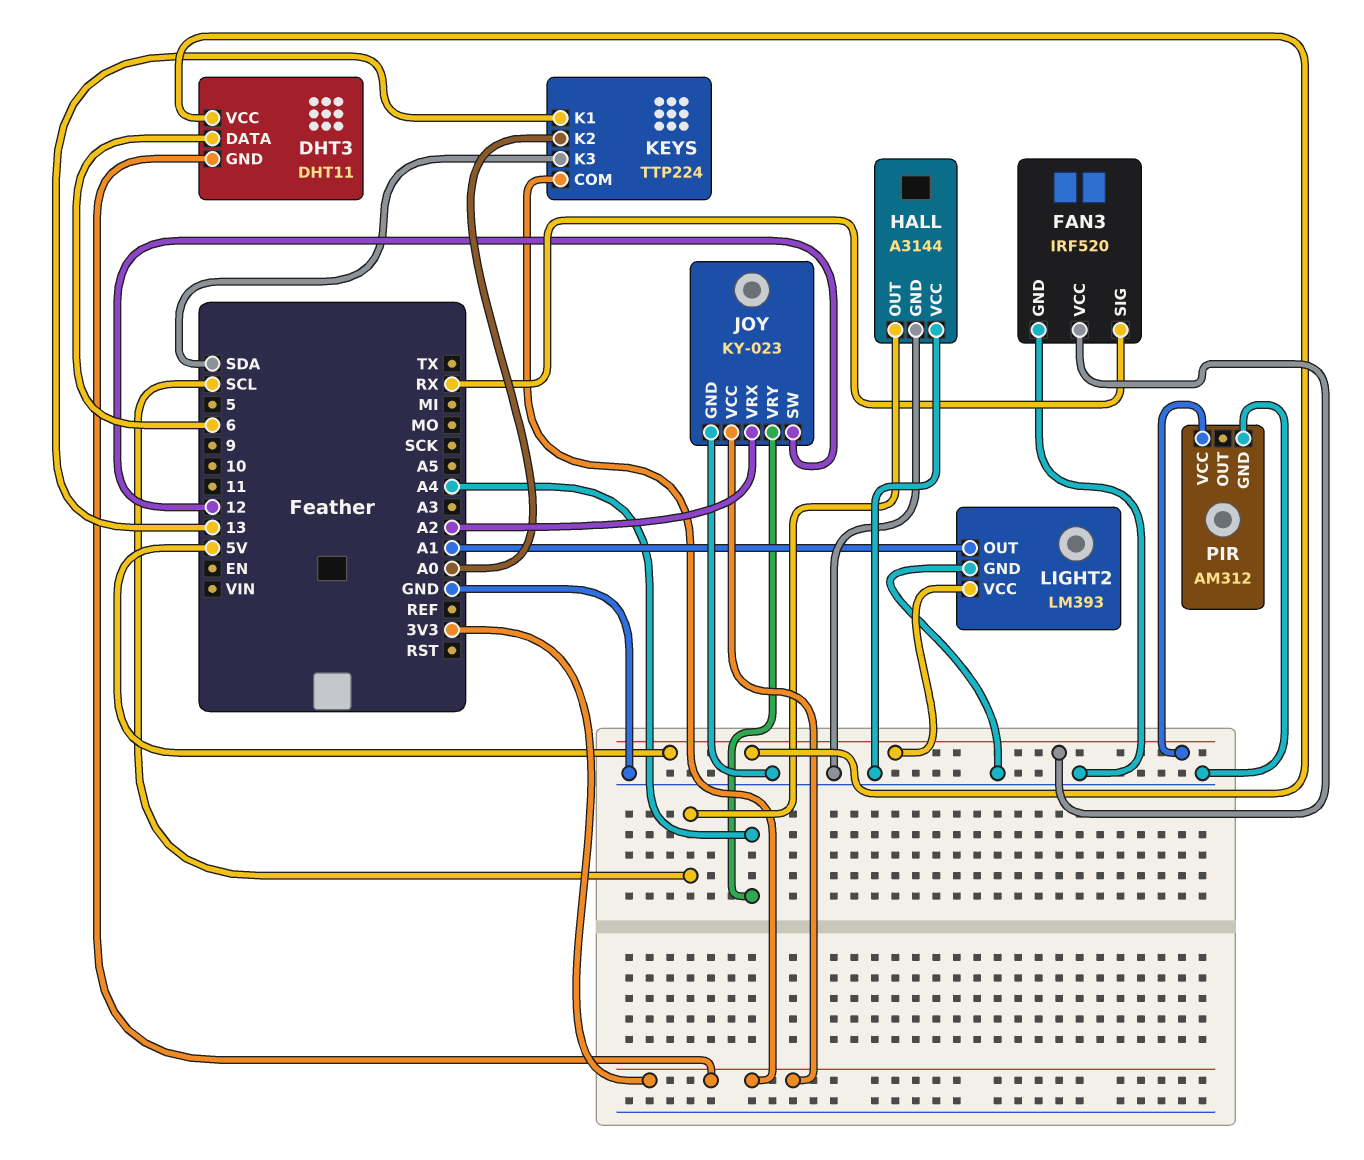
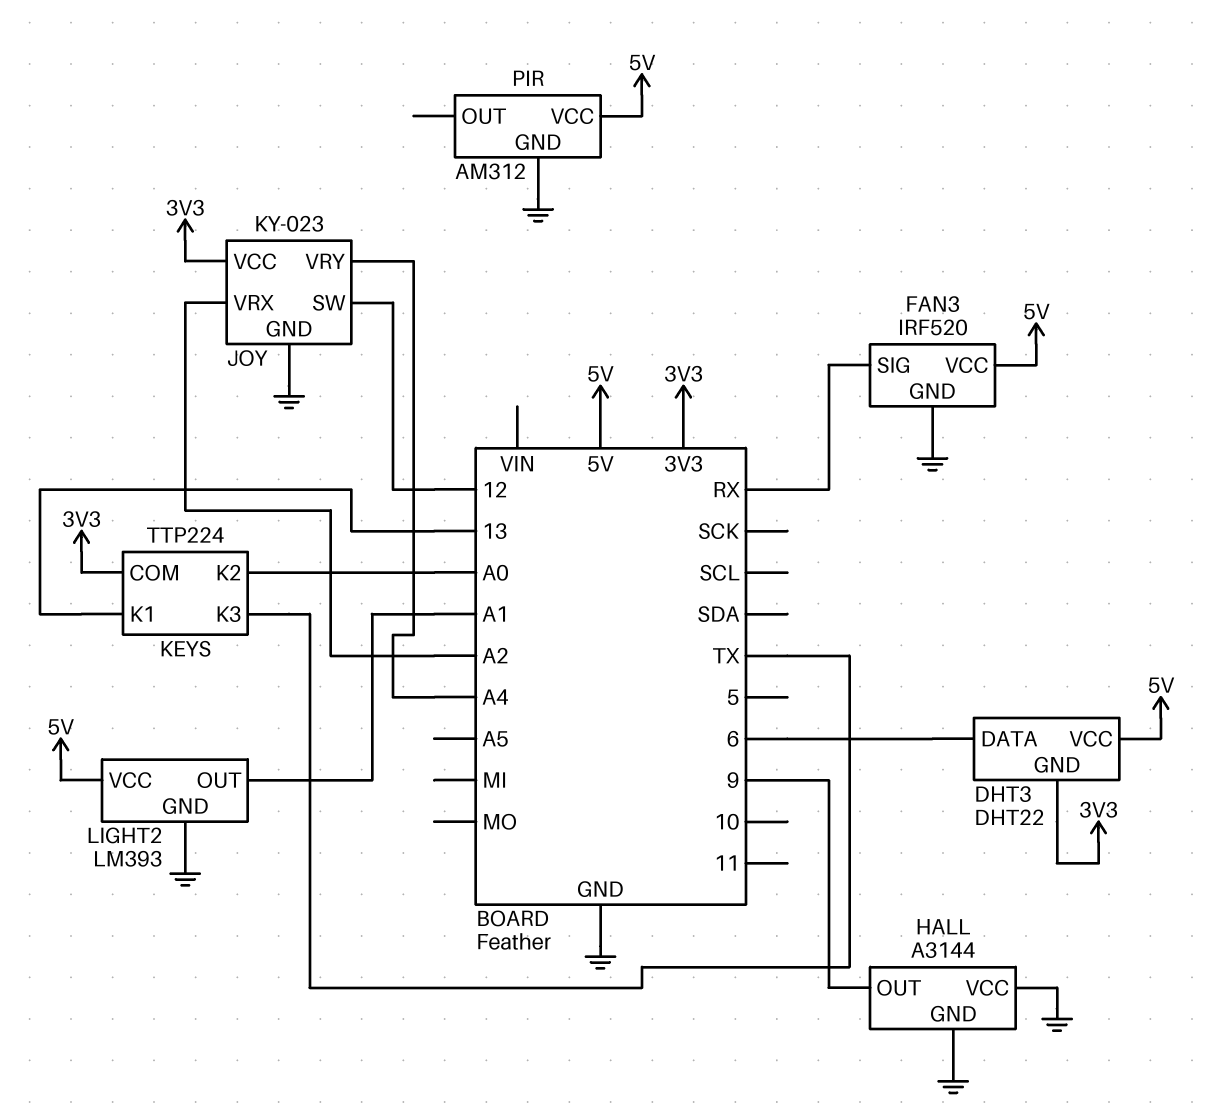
DHT3: DHT11 -> DHT22
HALL pin OUT: SCL -> 9
KEYS pin K3: SDA -> TX

